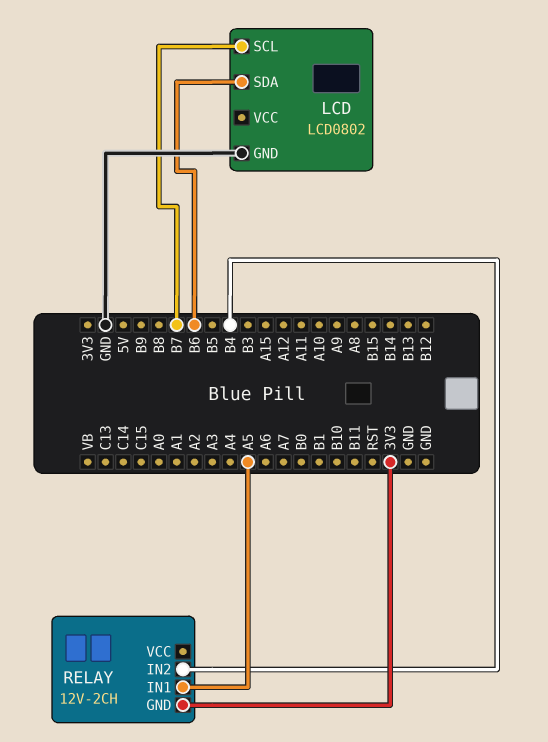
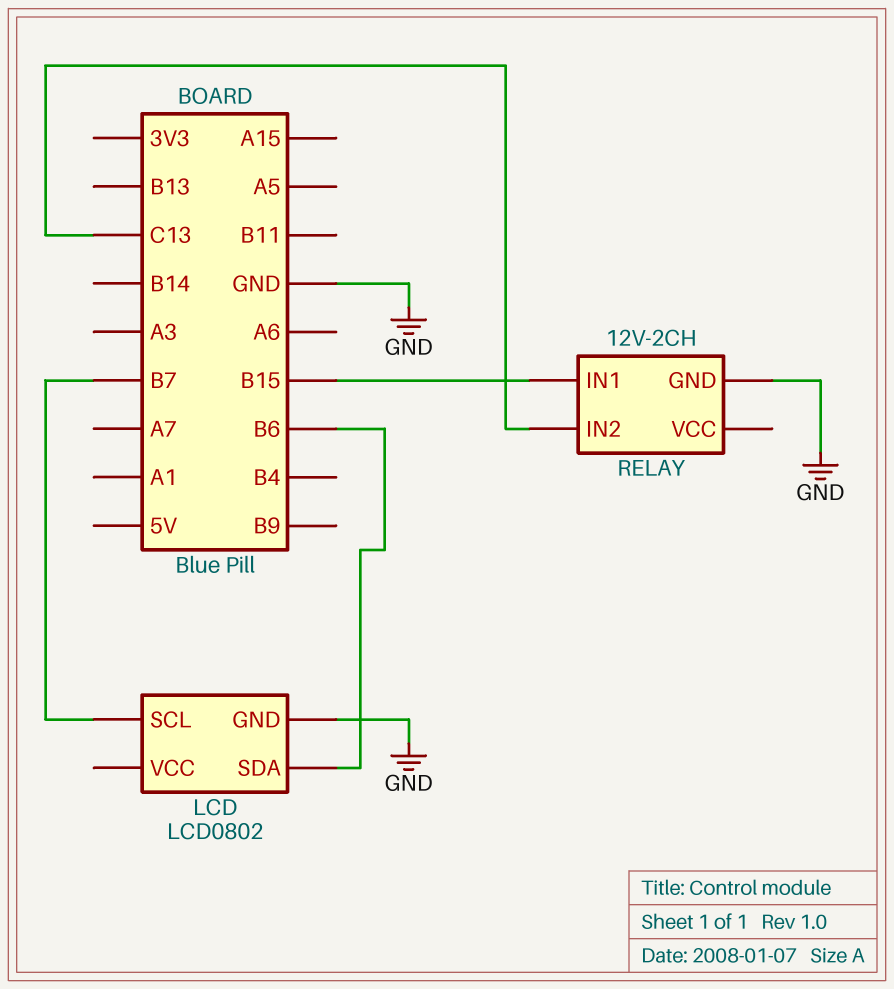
RELAY pin GND: 3V3 -> GND
RELAY pin IN1: A5 -> B15
RELAY pin IN2: B4 -> C13

